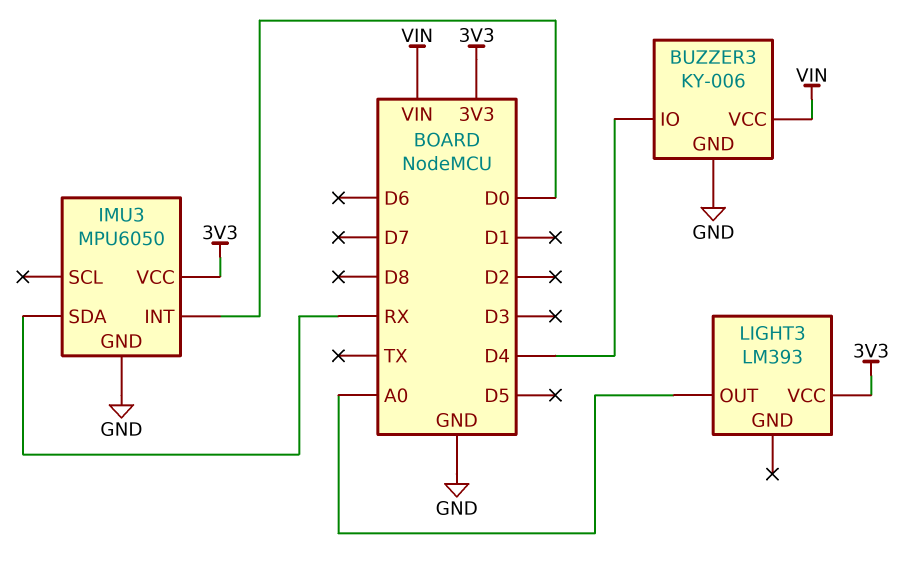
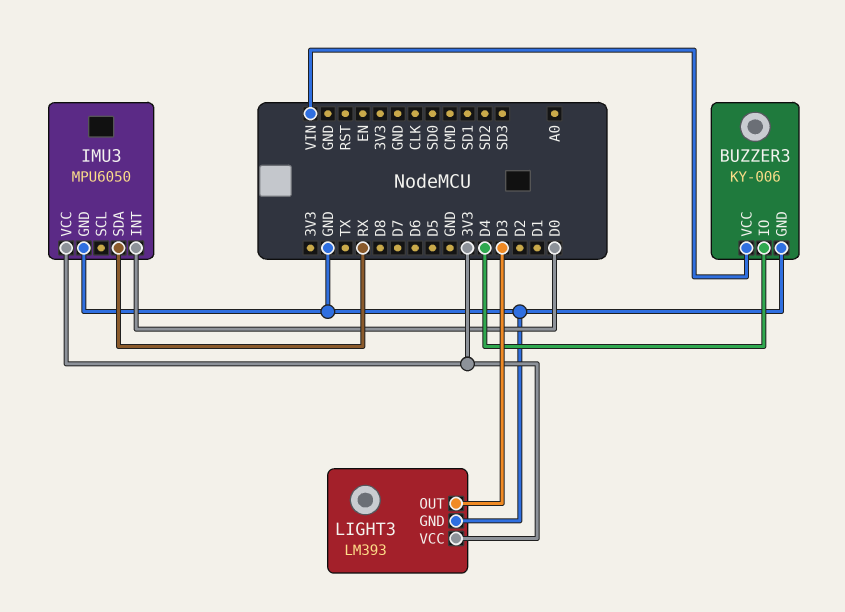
LIGHT3 pin GND: none -> GND
LIGHT3 pin OUT: A0 -> D3

